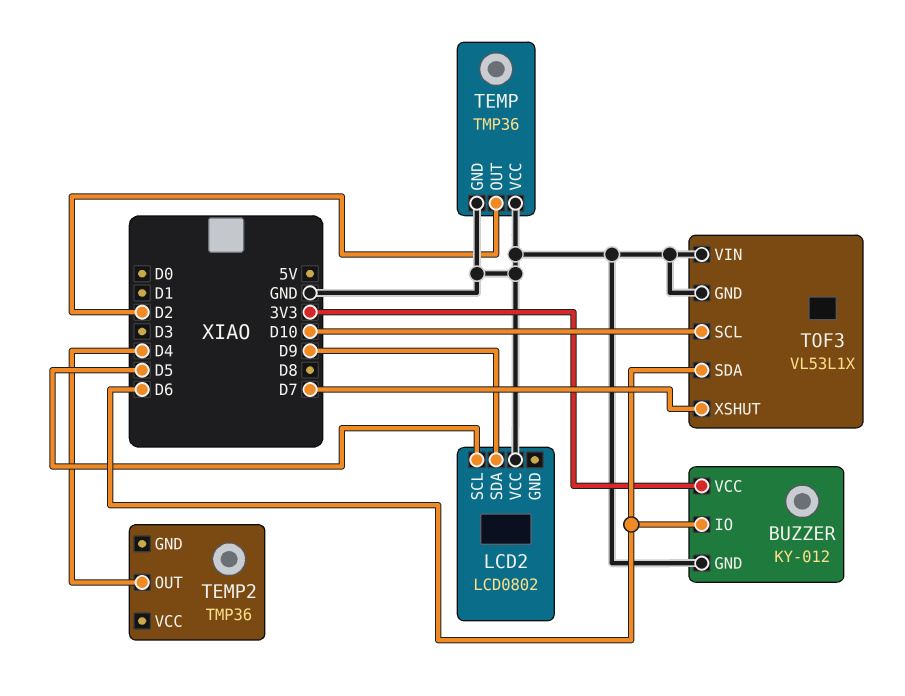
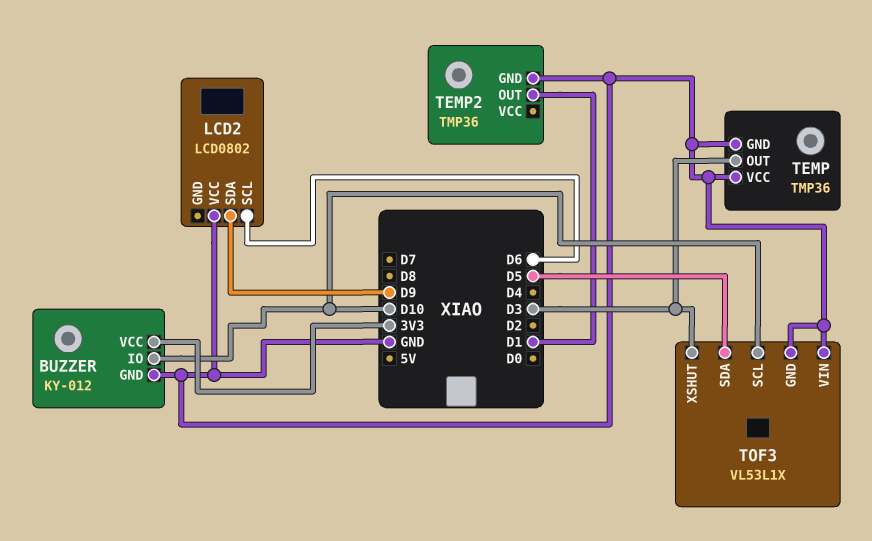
BUZZER pin IO: D6 -> D10
LCD2 pin SCL: D5 -> D6
TEMP pin OUT: D2 -> D3
TEMP2 pin GND: none -> GND
TEMP2 pin OUT: D4 -> D1
TOF3 pin SDA: D6 -> D5
TOF3 pin XSHUT: D7 -> D3

